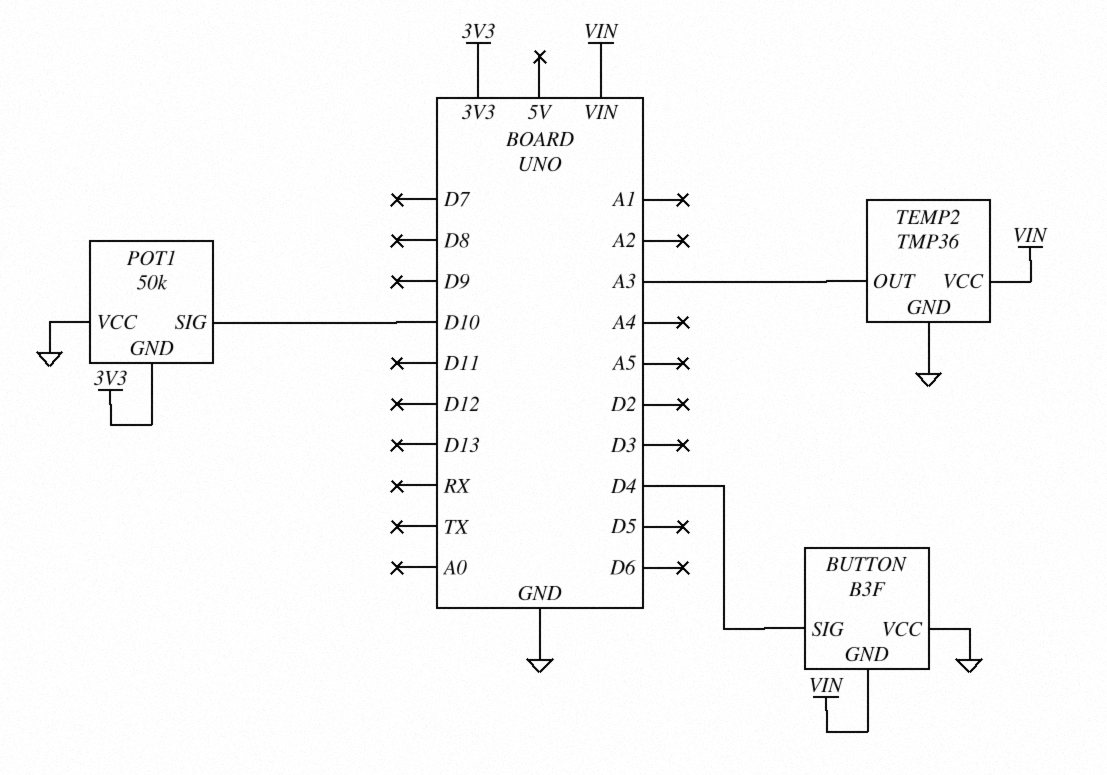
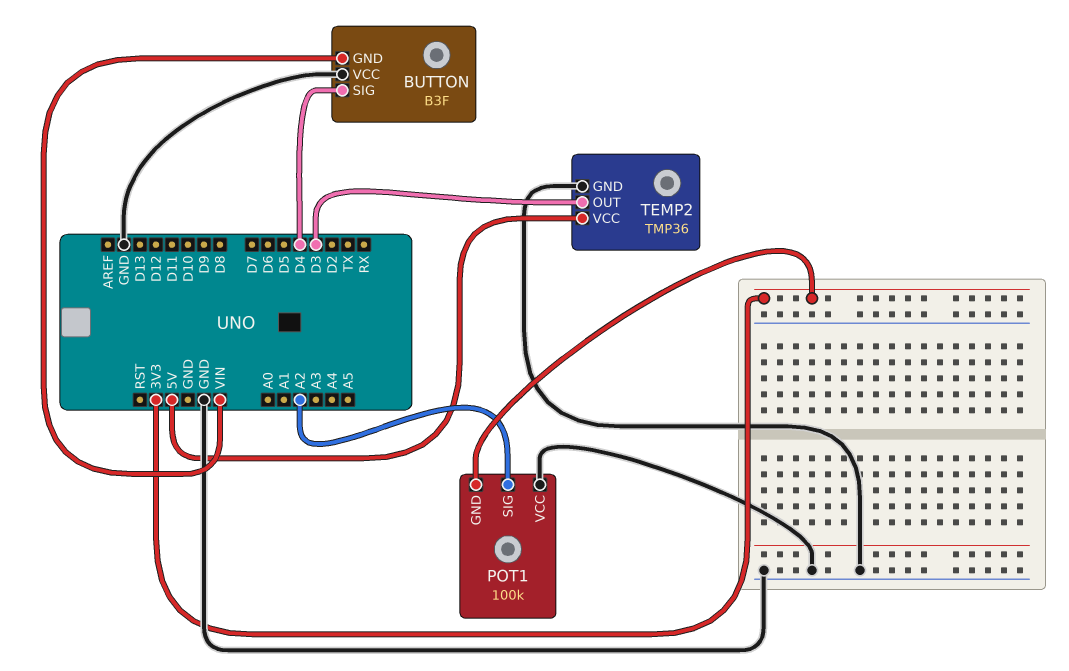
POT1: 50k -> 100k
POT1 pin SIG: D10 -> A2
TEMP2 pin OUT: A3 -> D3
TEMP2 pin VCC: VIN -> 5V

